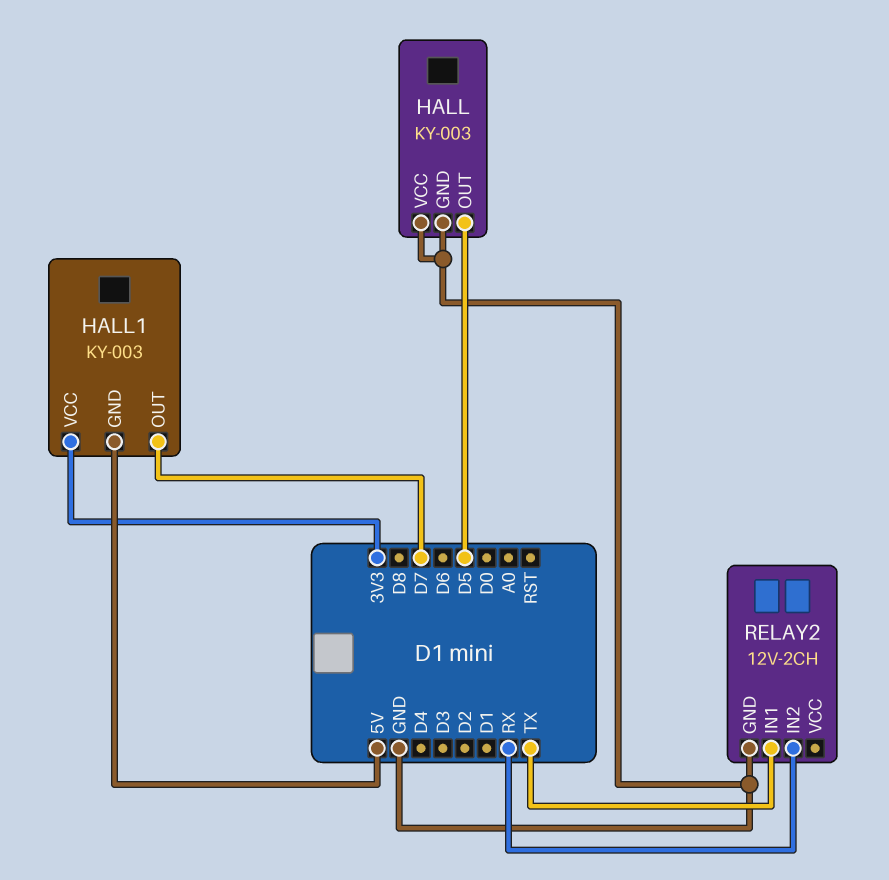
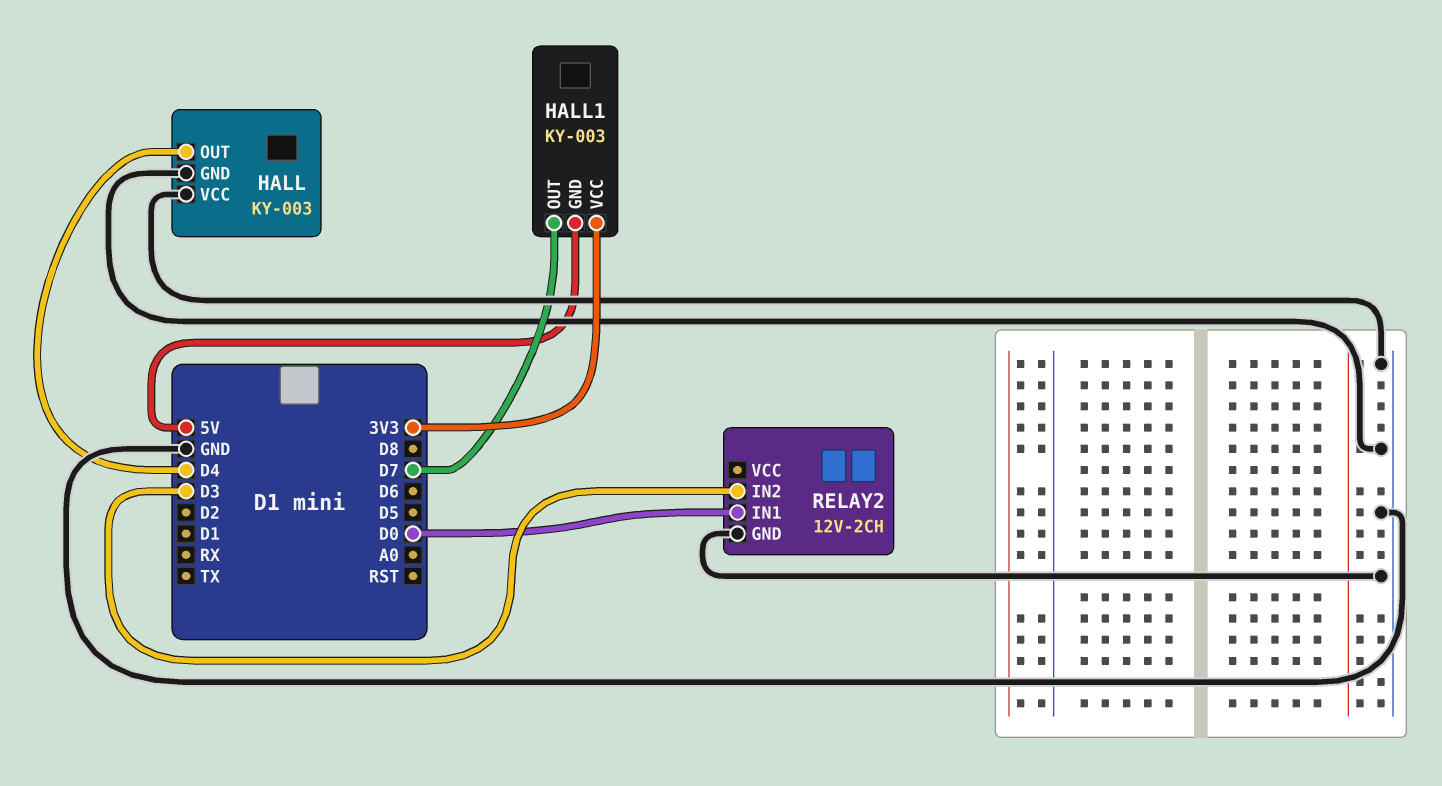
HALL pin OUT: D5 -> D4
RELAY2 pin IN1: TX -> D0
RELAY2 pin IN2: RX -> D3

